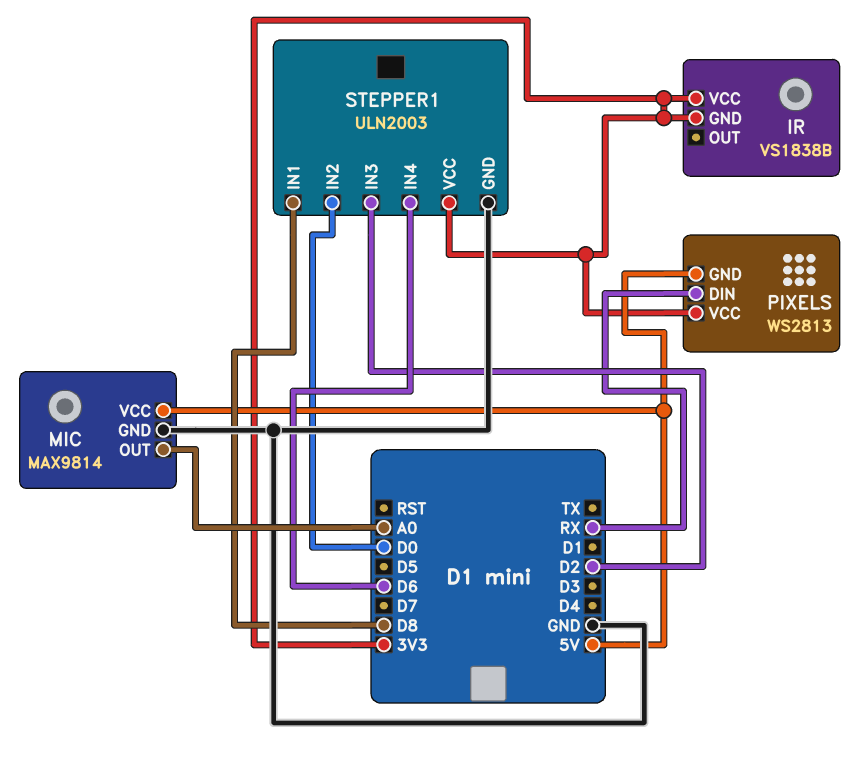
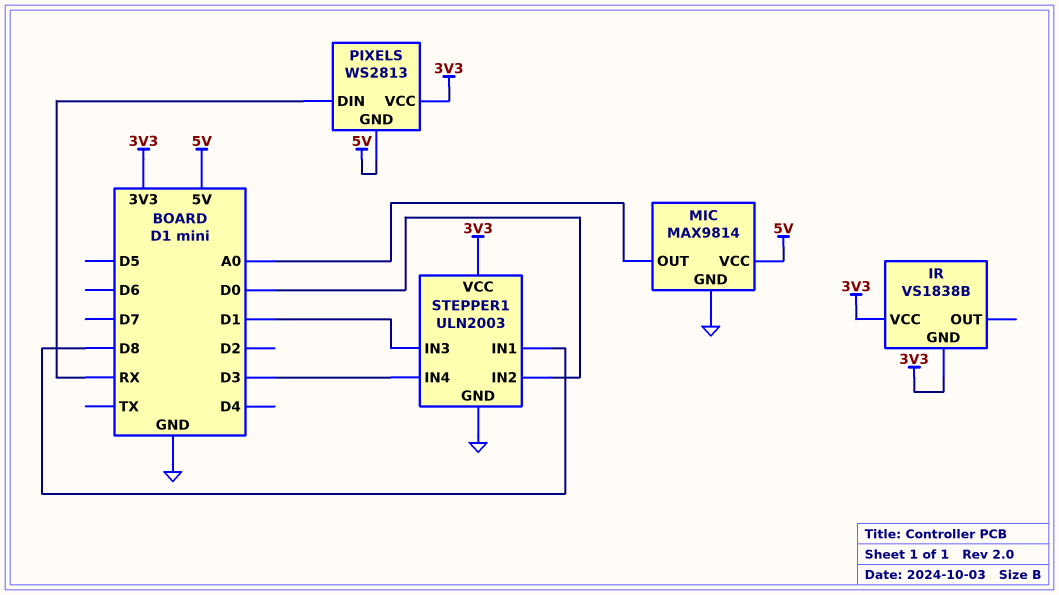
STEPPER1 pin IN3: D2 -> D1
STEPPER1 pin IN4: D6 -> D3

